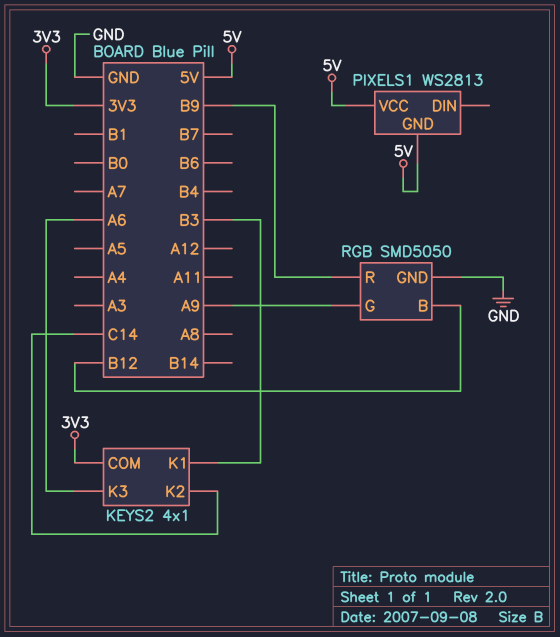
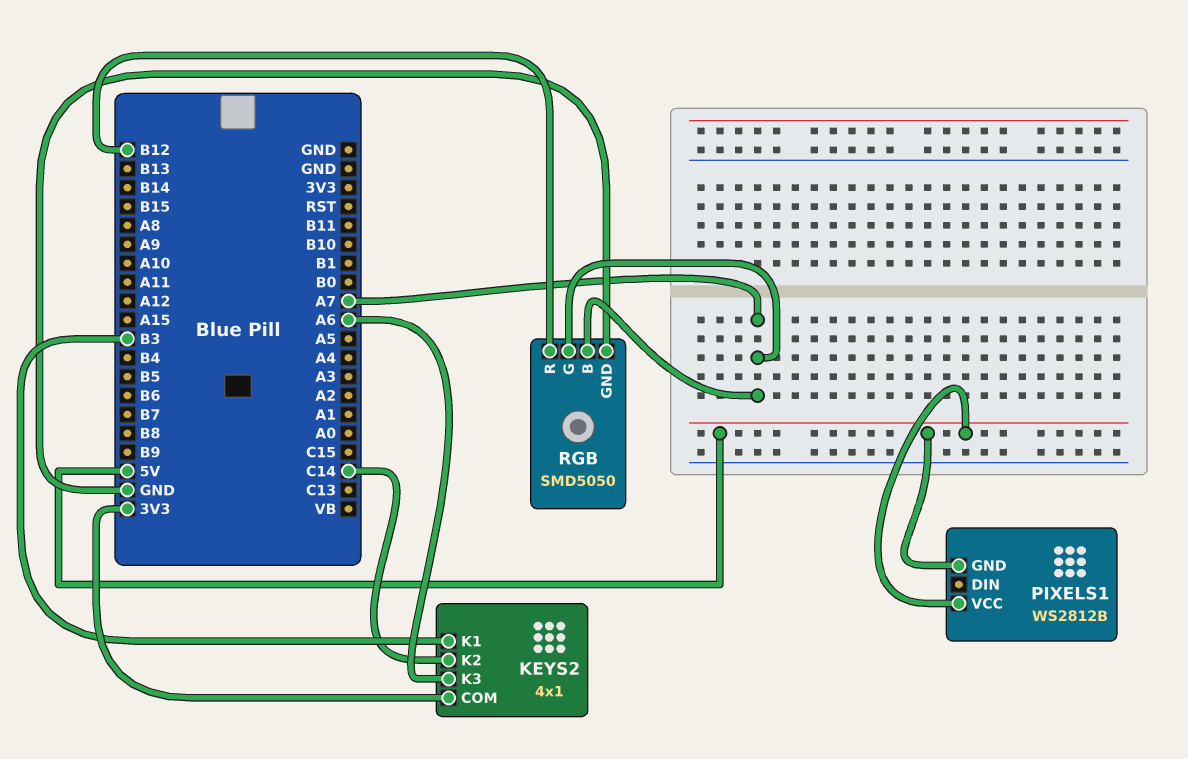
PIXELS1: WS2813 -> WS2812B
RGB pin B: B12 -> A7
RGB pin G: A9 -> A7
RGB pin R: B9 -> B12

